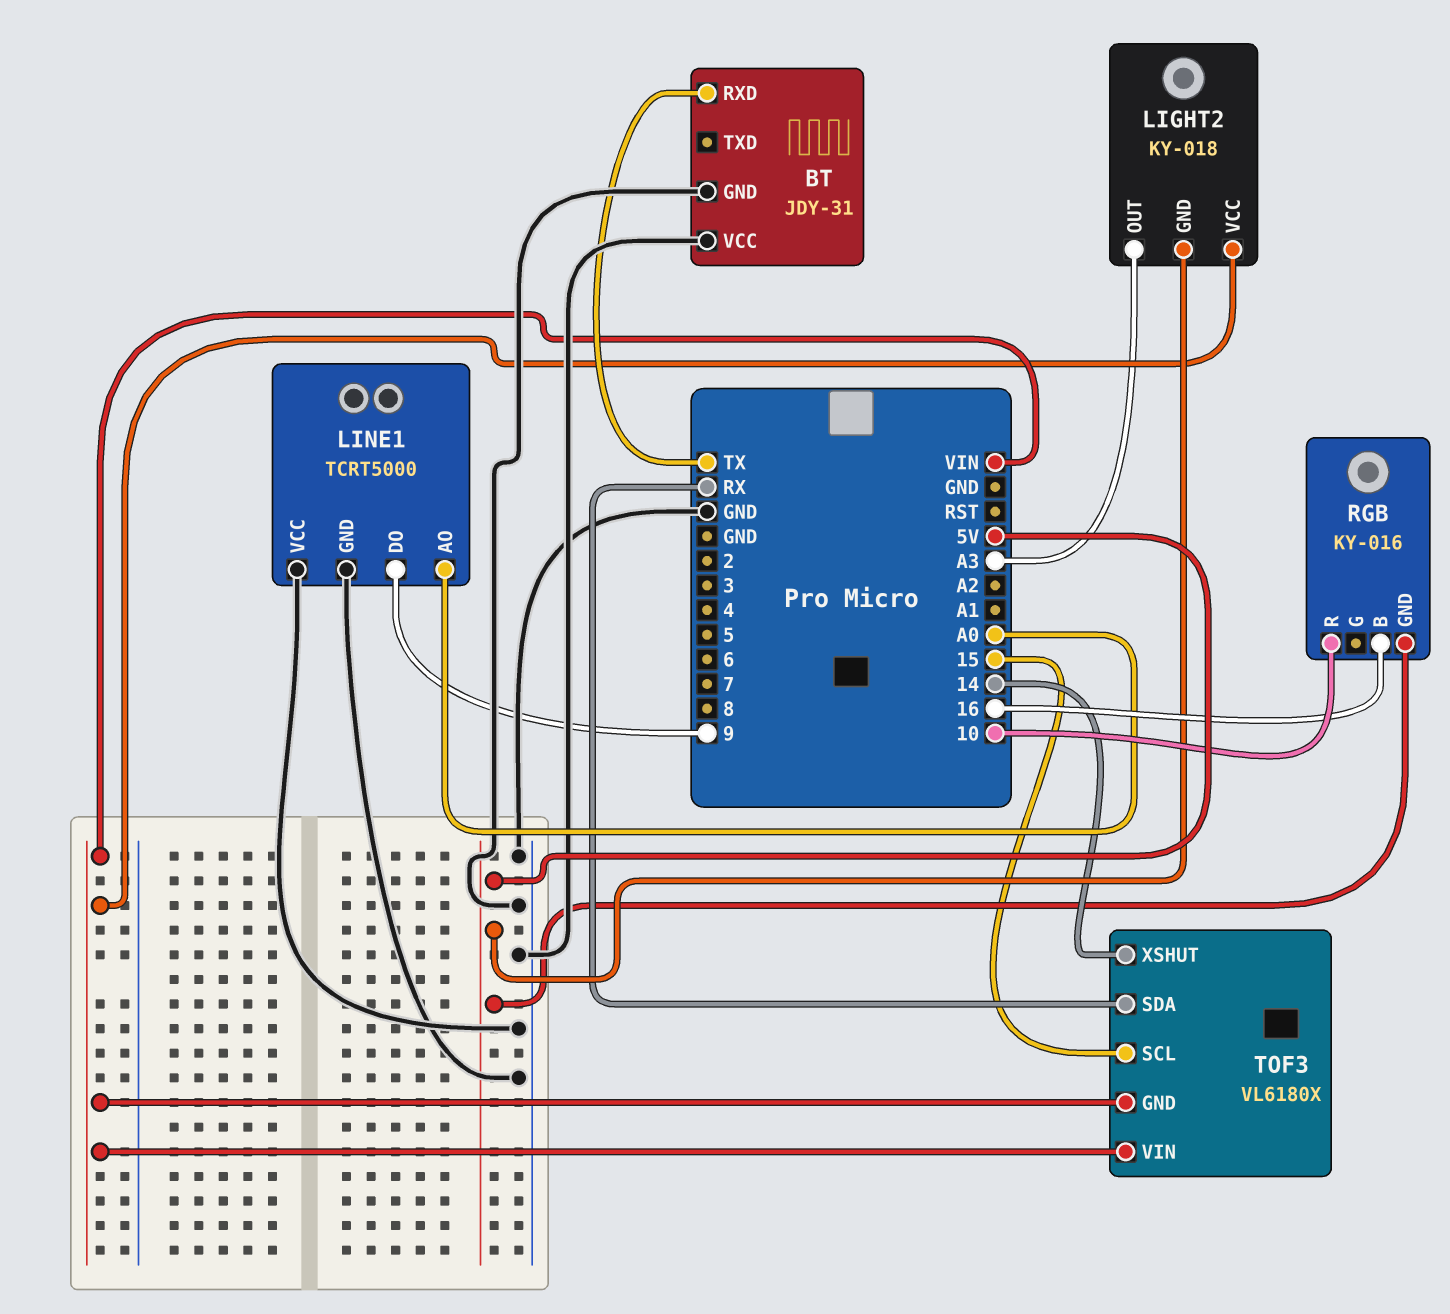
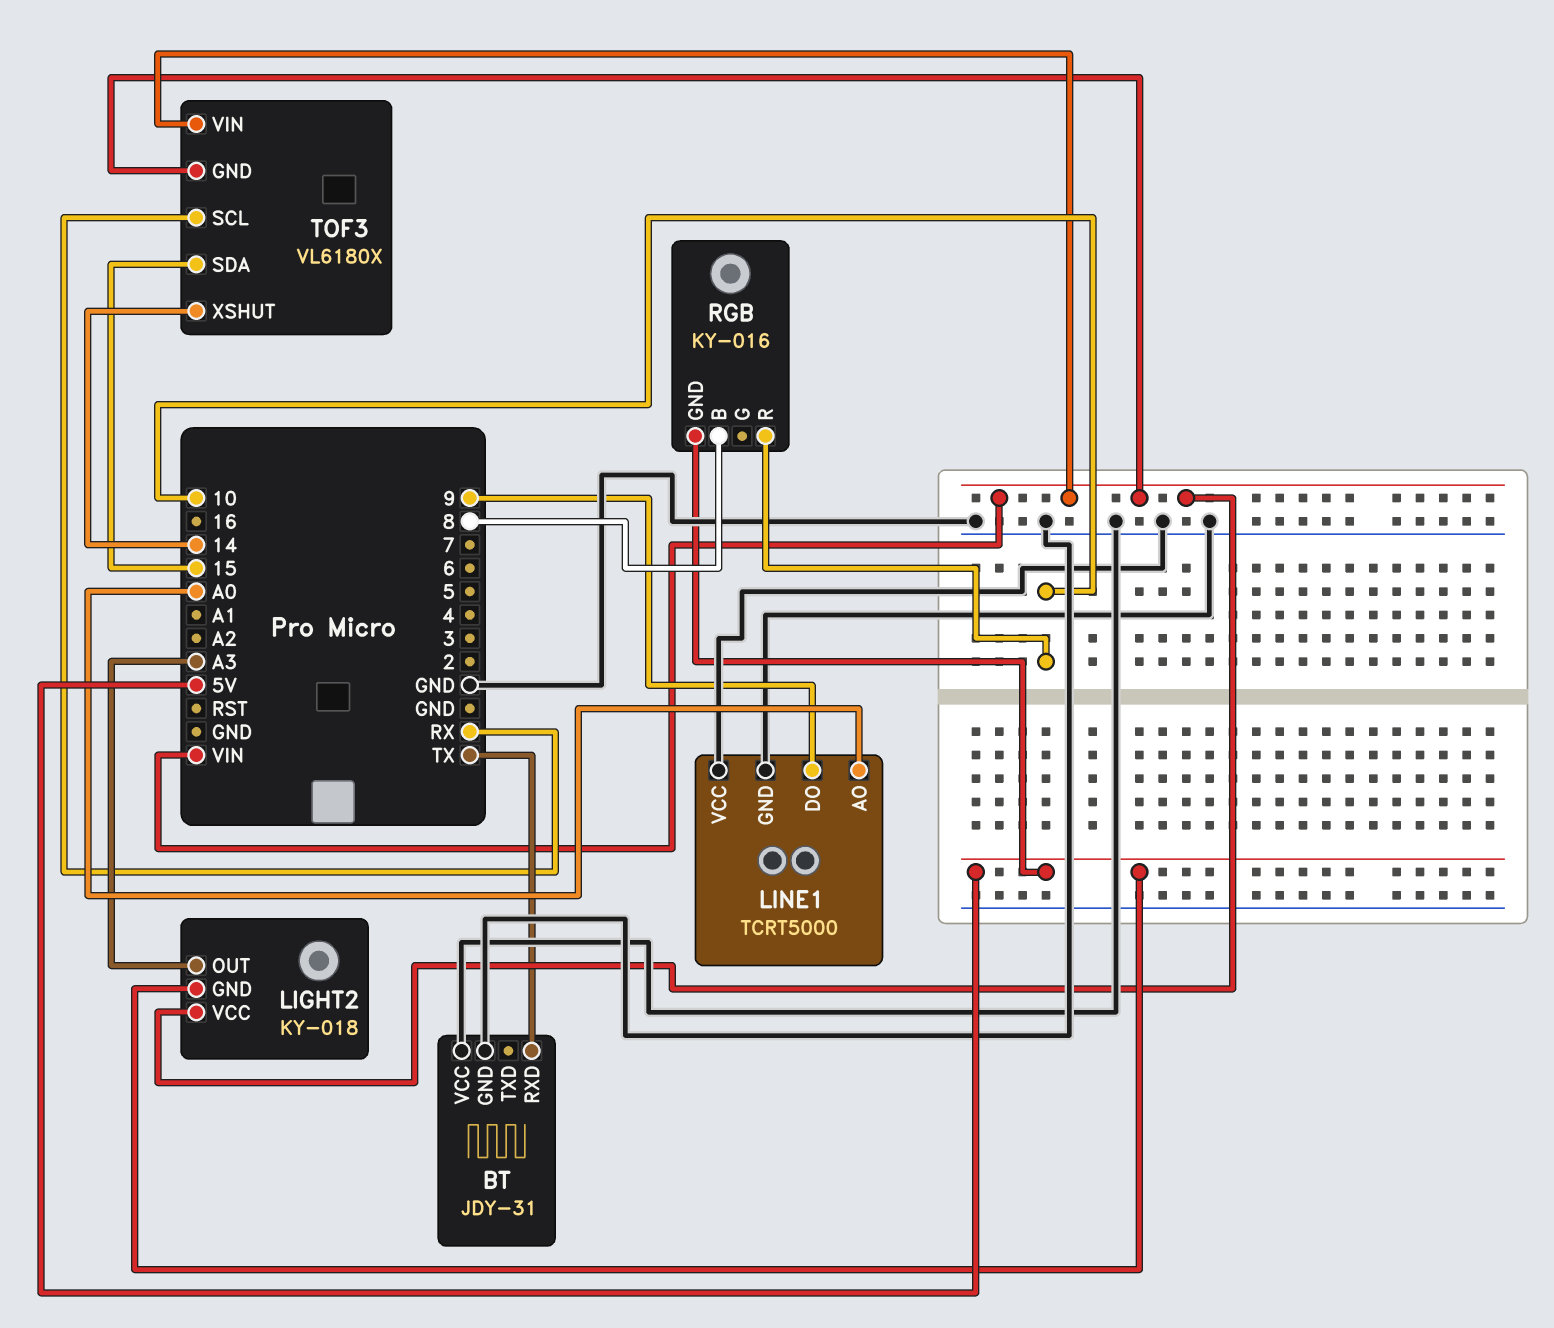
RGB pin B: 16 -> 8
TOF3 pin SCL: 15 -> RX
TOF3 pin SDA: RX -> 15

